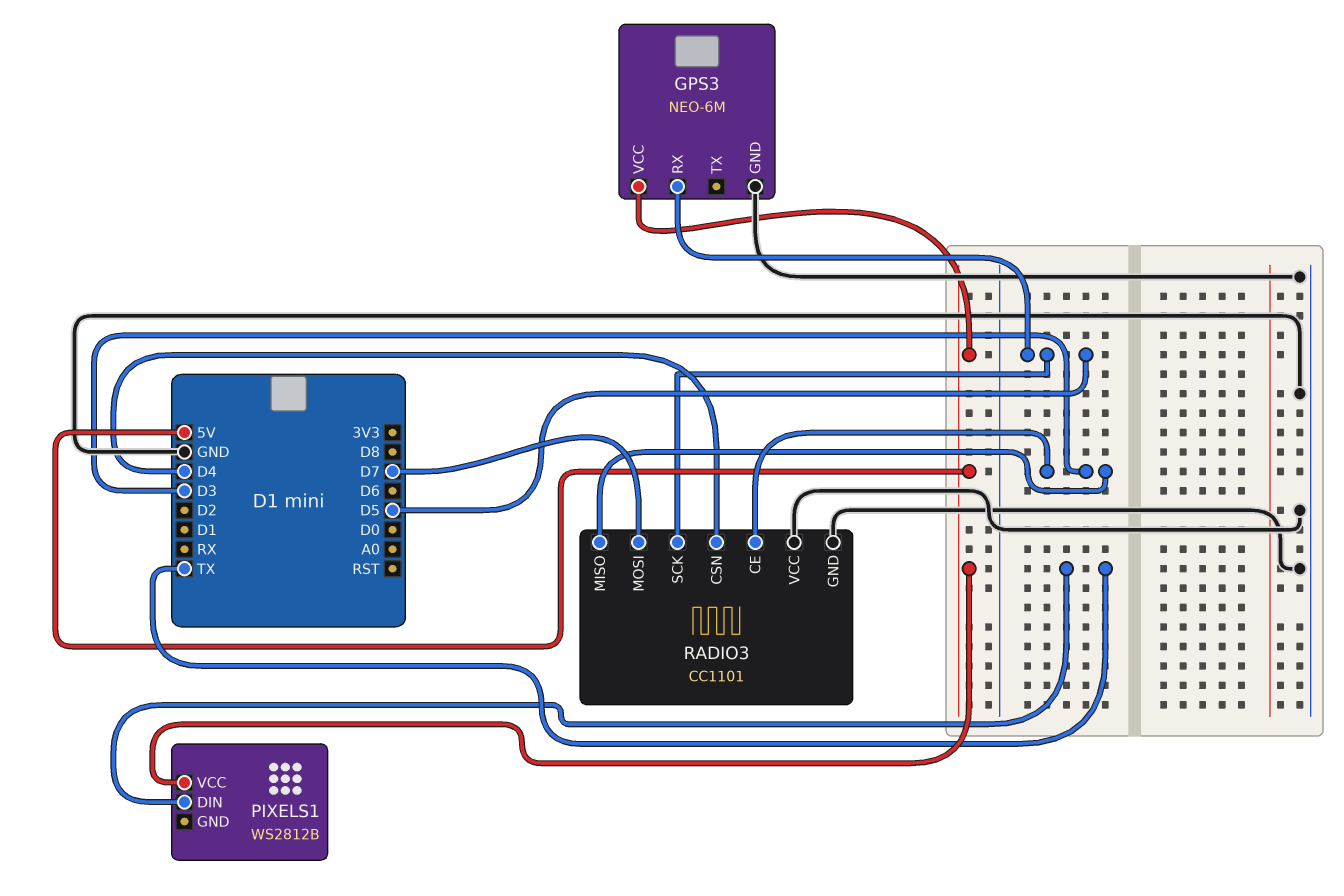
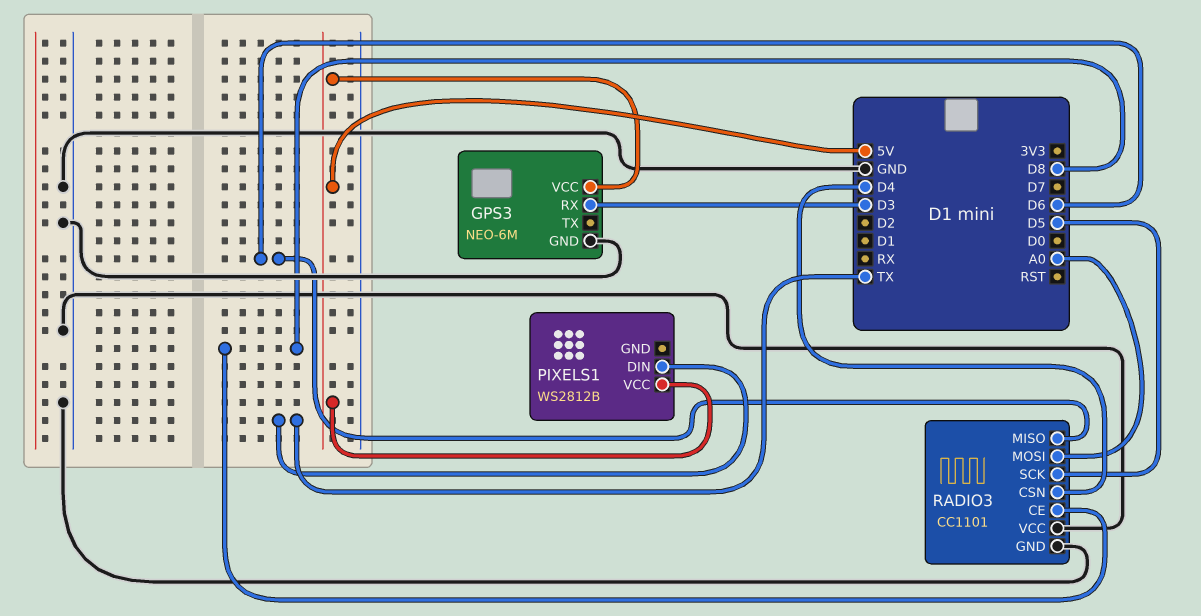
GPS3 pin RX: D5 -> D3
RADIO3 pin CE: D3 -> D8
RADIO3 pin MISO: D3 -> D6
RADIO3 pin MOSI: D7 -> A0

